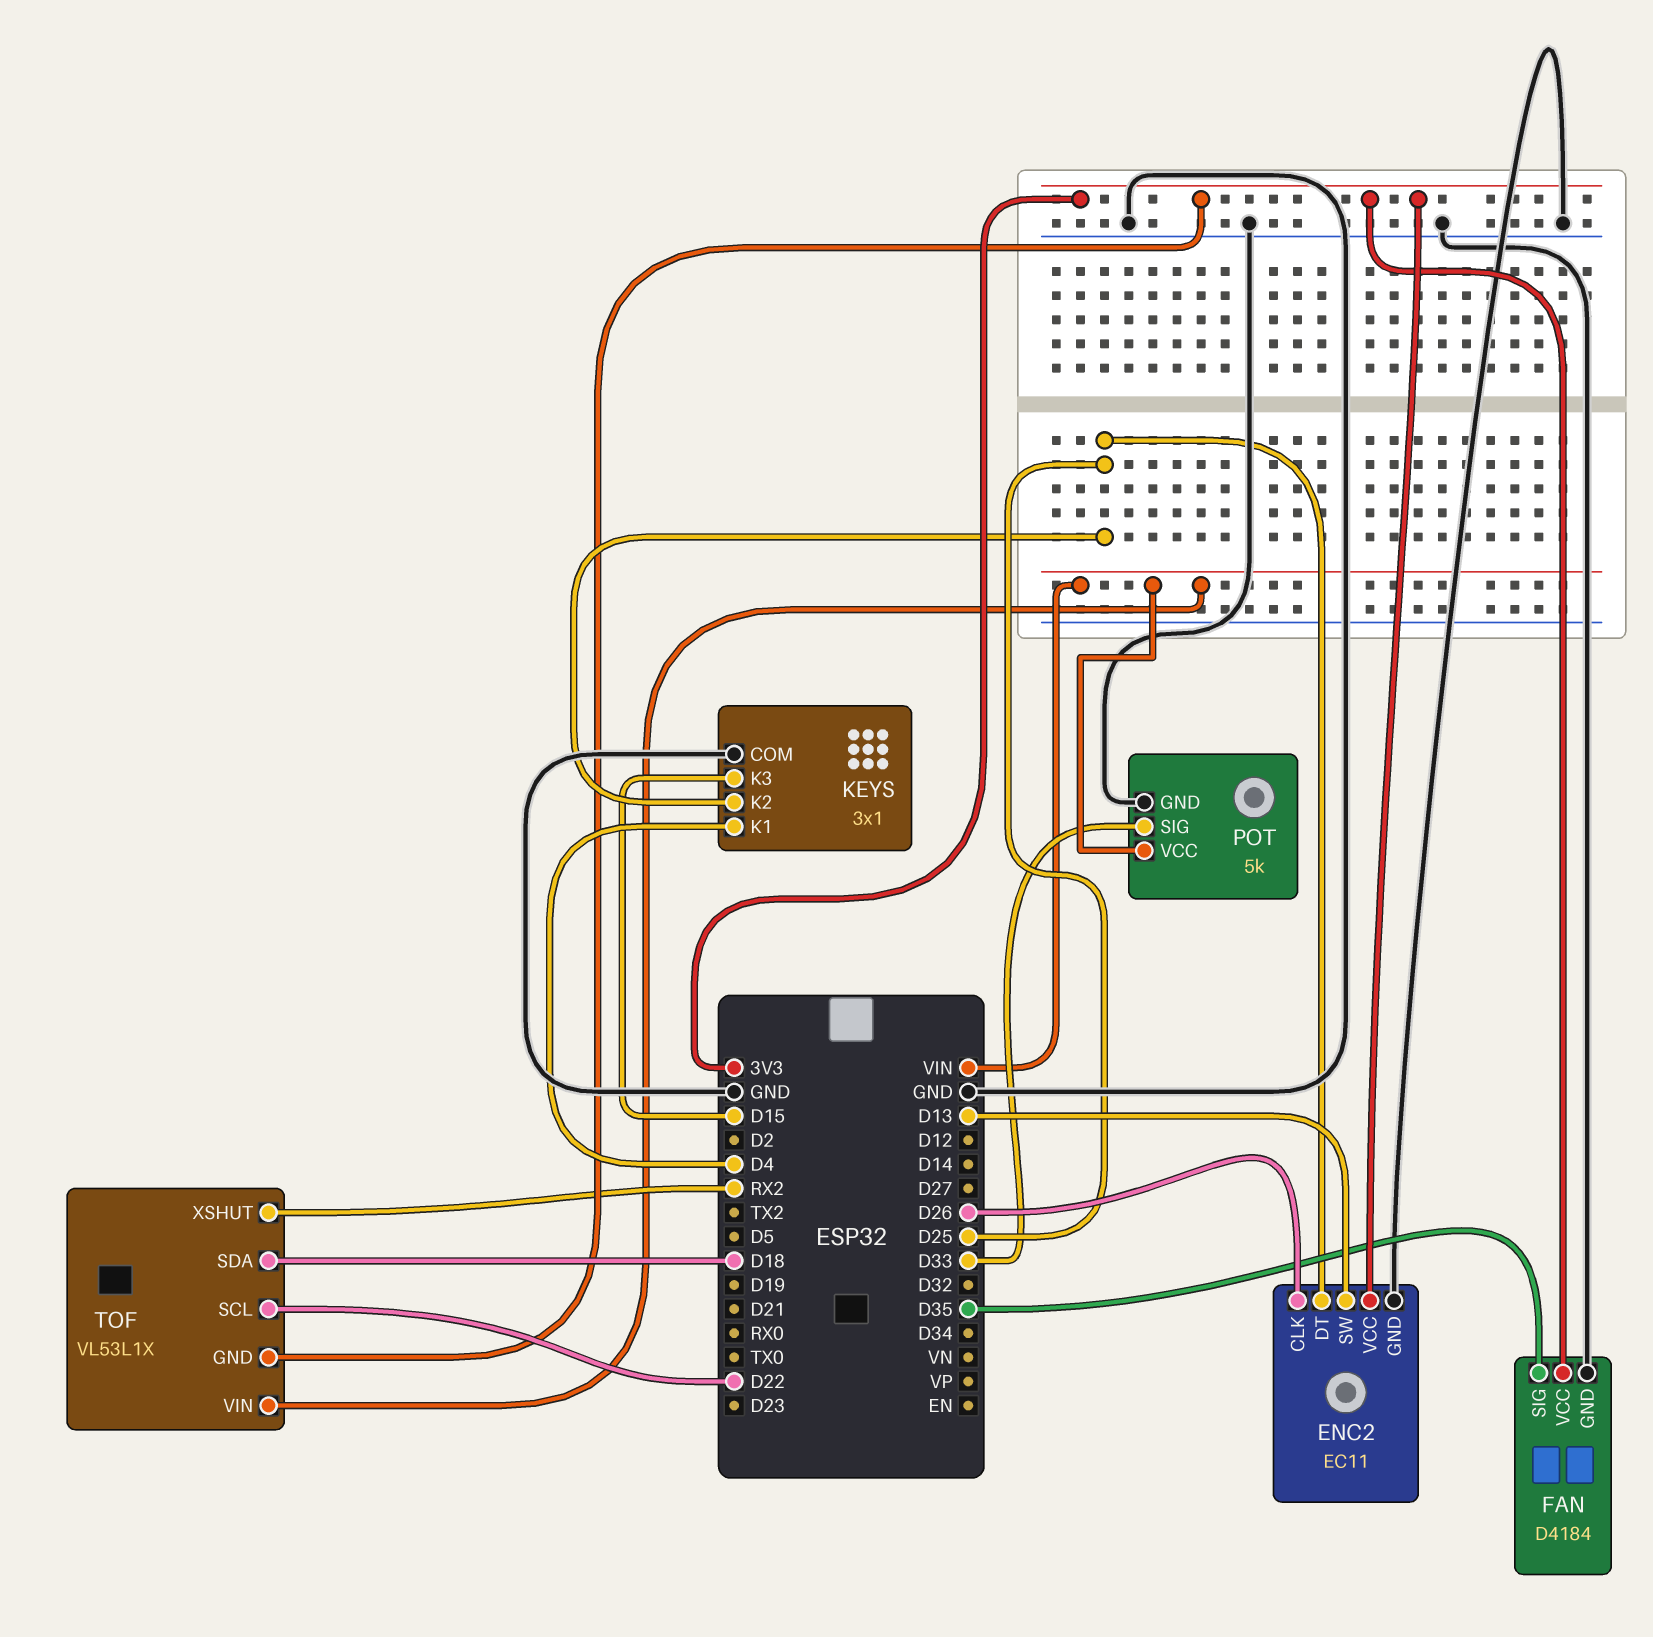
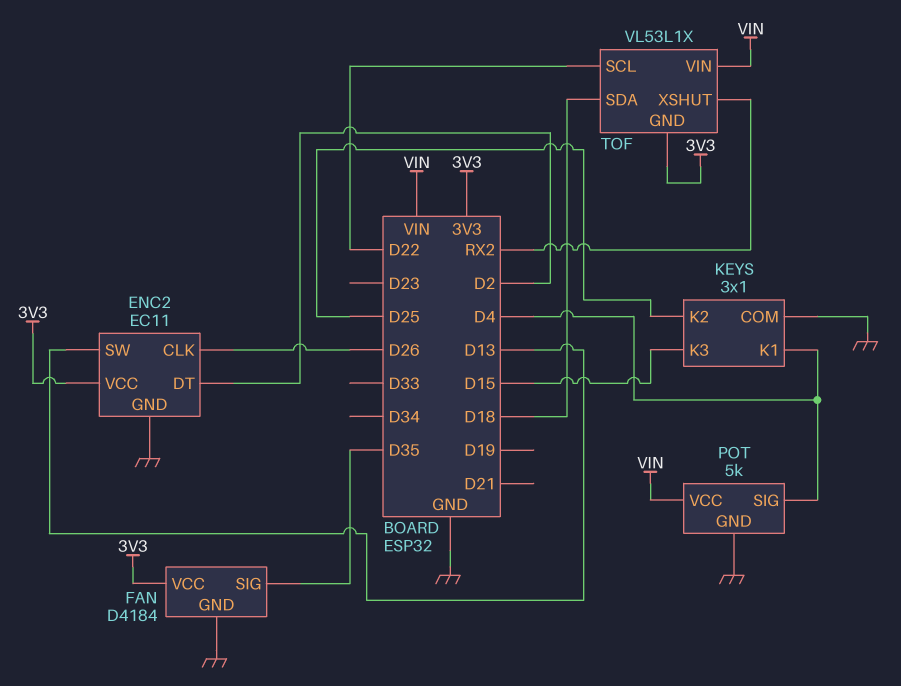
ENC2 pin DT: D25 -> D2
POT pin SIG: D33 -> D4

